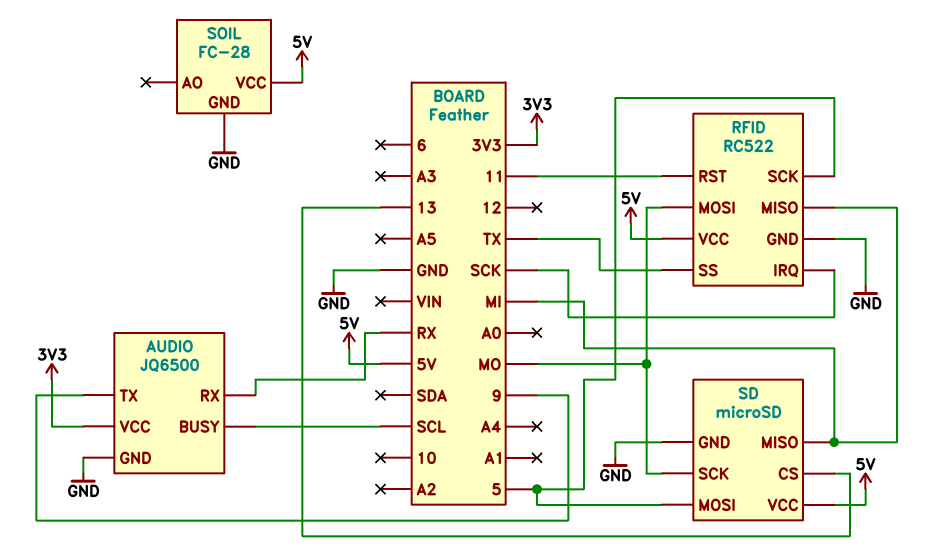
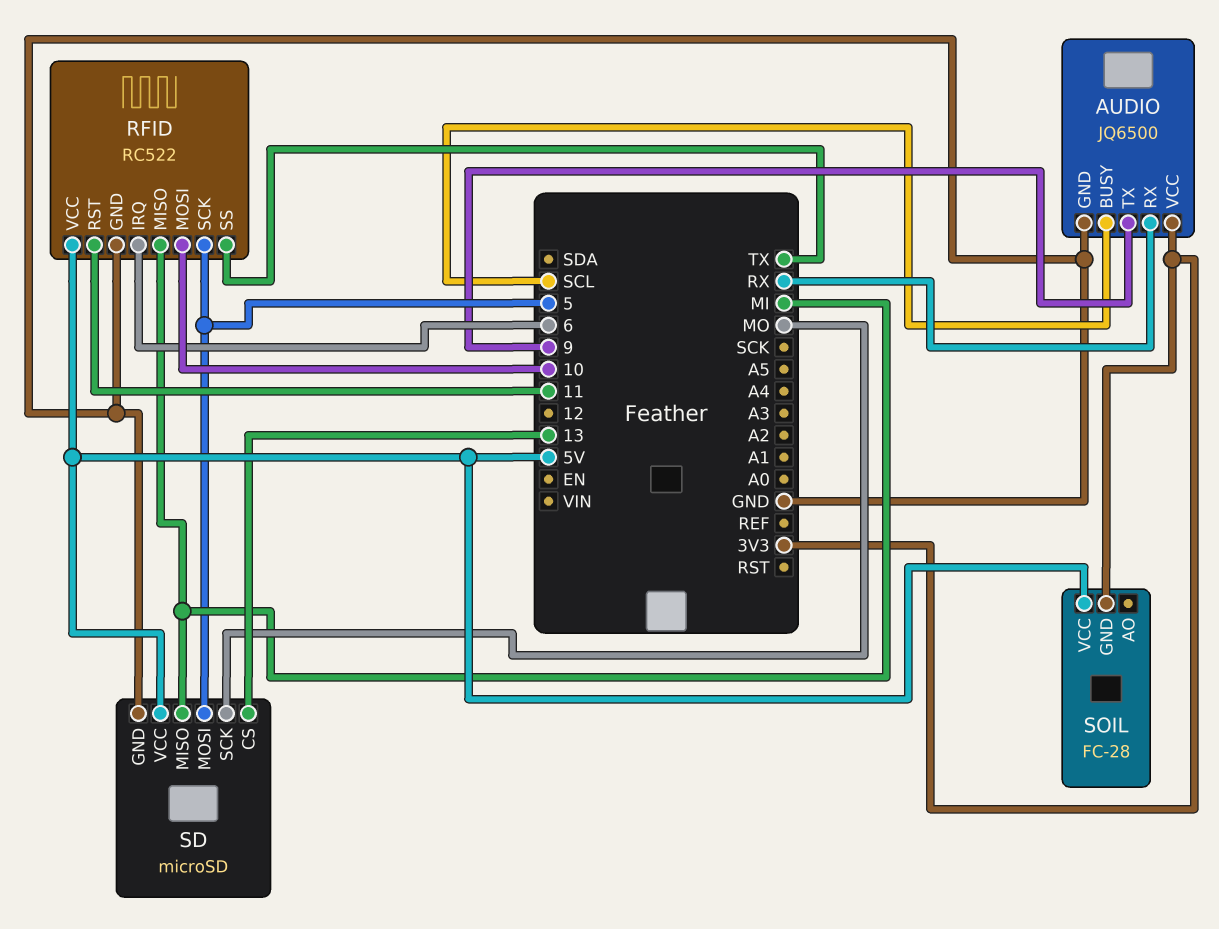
RFID pin IRQ: SCK -> 6
RFID pin MOSI: MO -> 10
SOIL pin GND: GND -> 3V3

